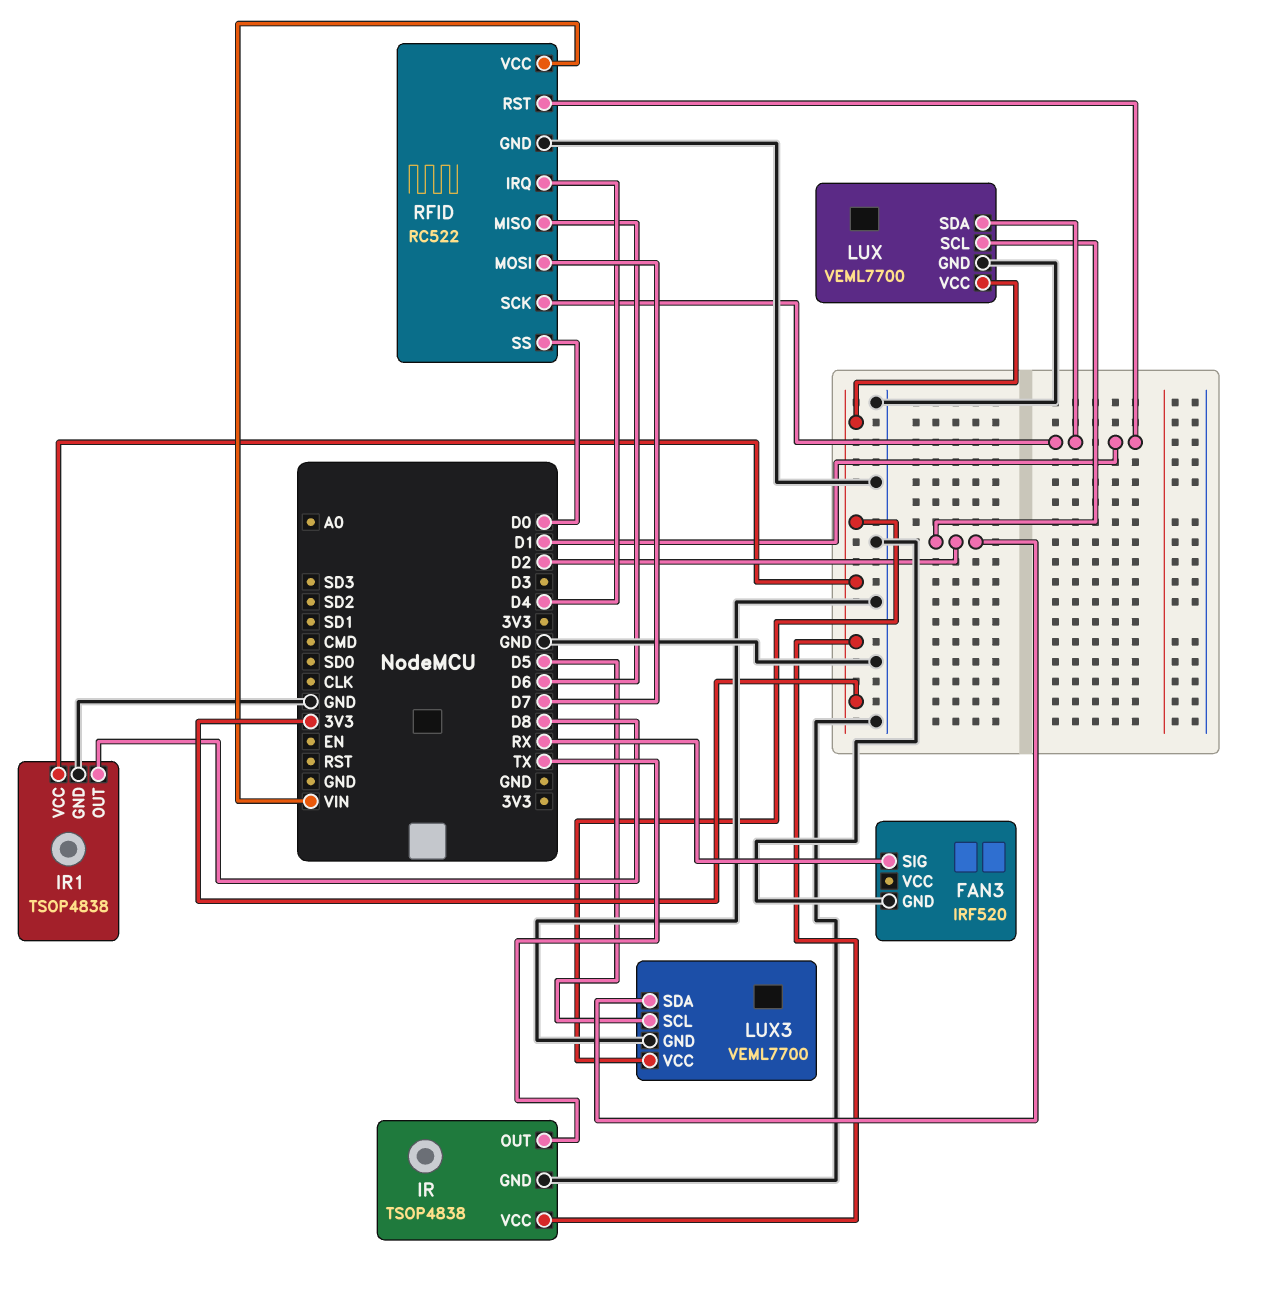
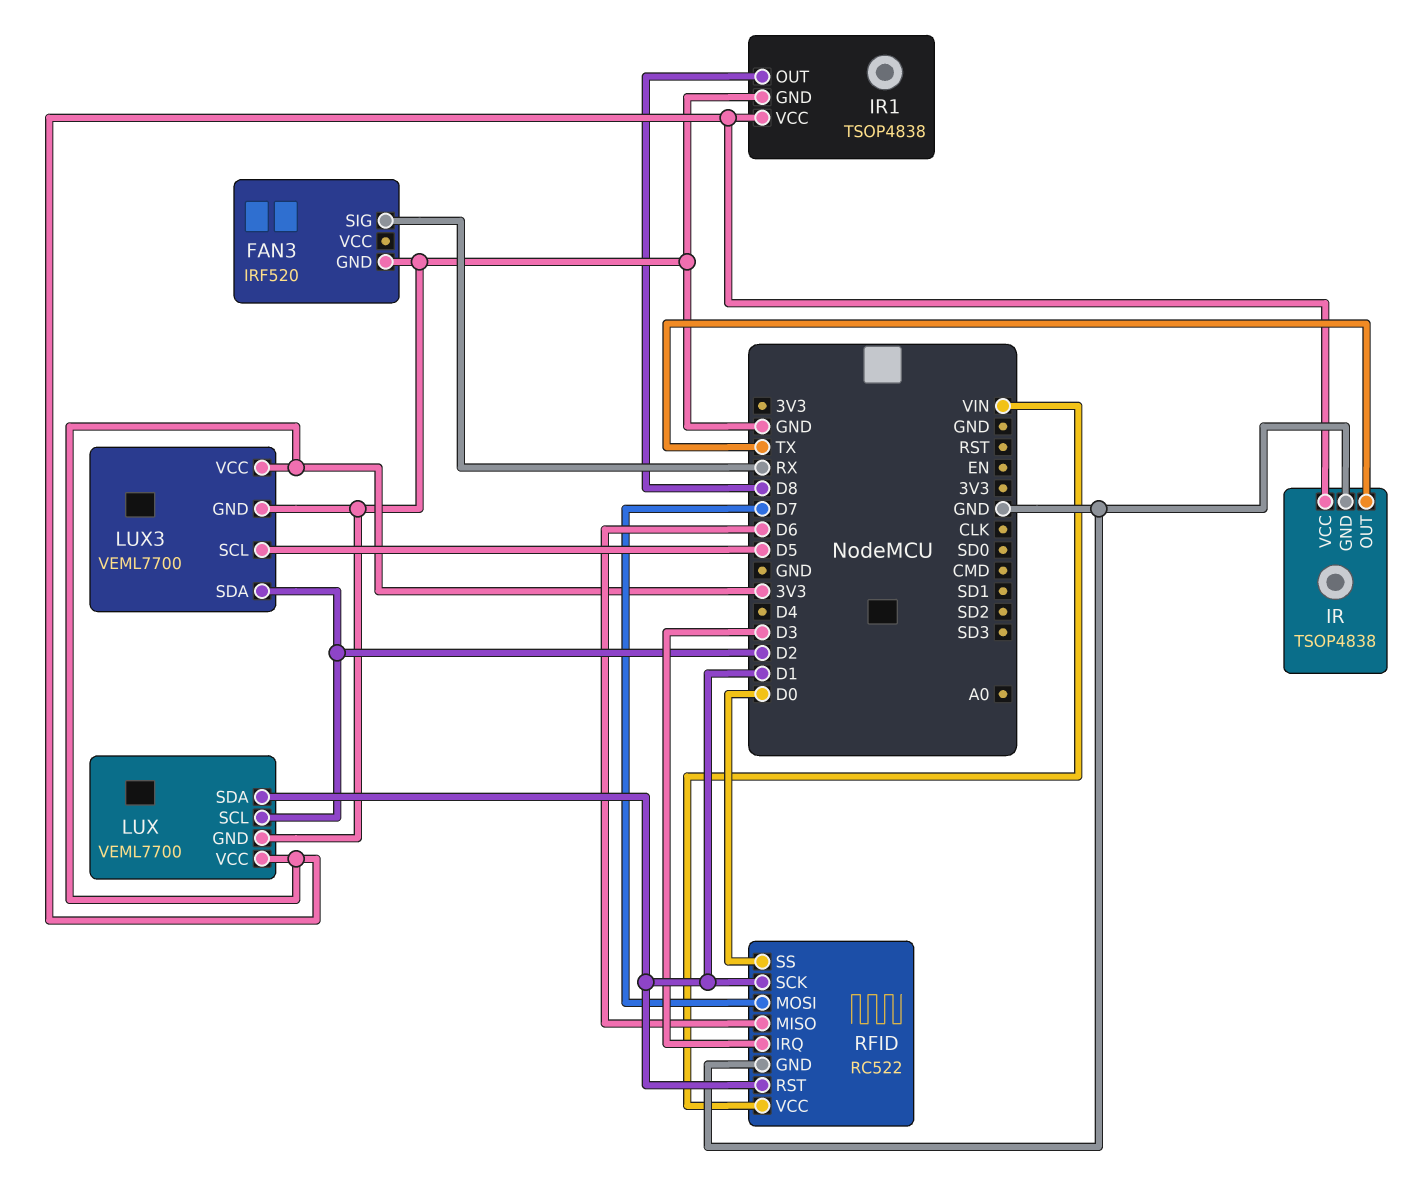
RFID pin IRQ: D4 -> D3

